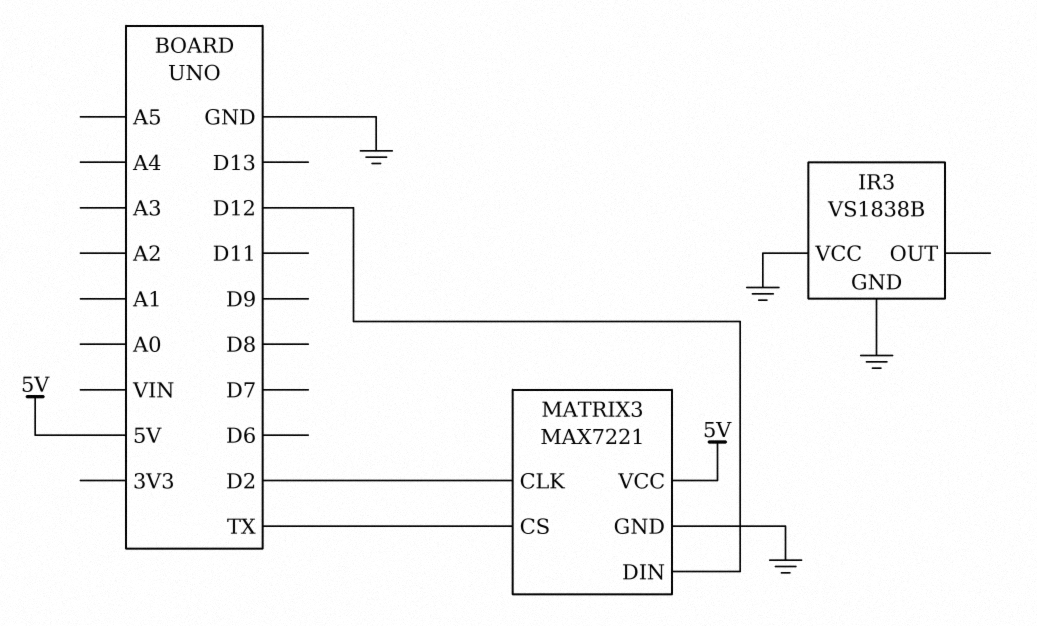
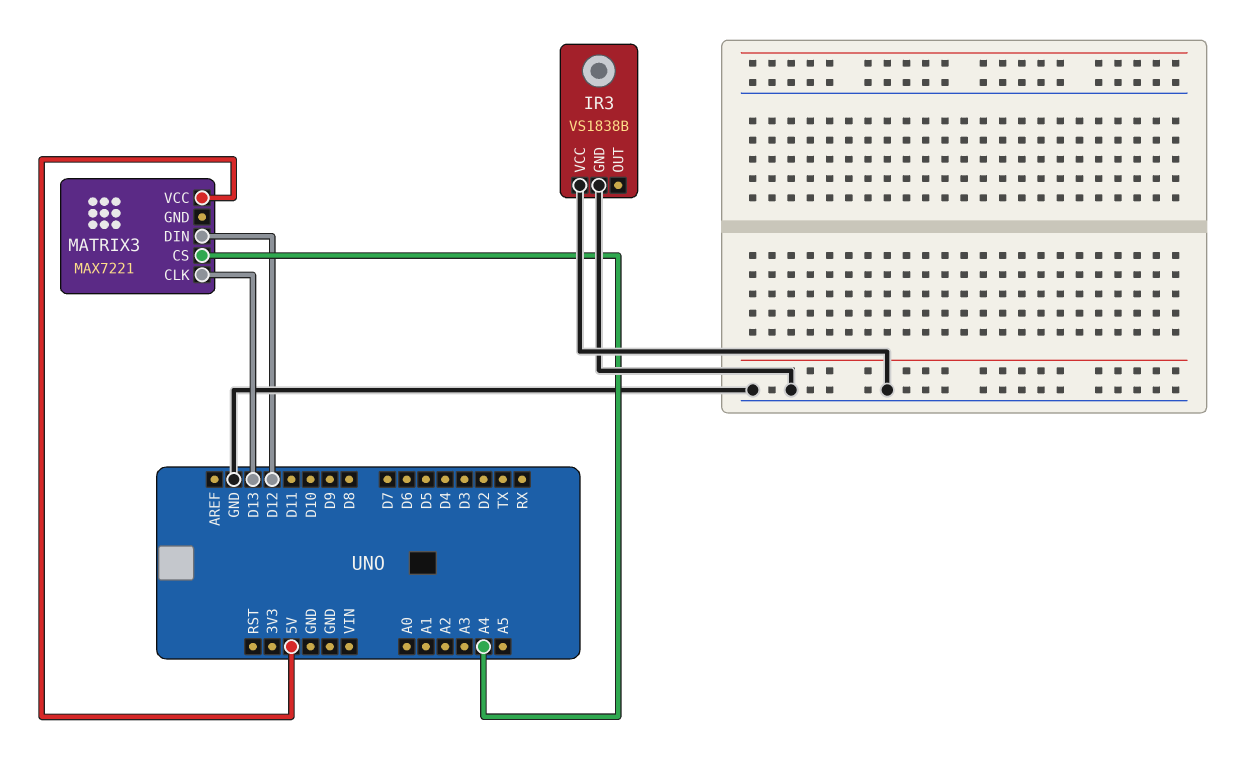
MATRIX3 pin CLK: D2 -> D13
MATRIX3 pin CS: TX -> A4
MATRIX3 pin GND: GND -> none

